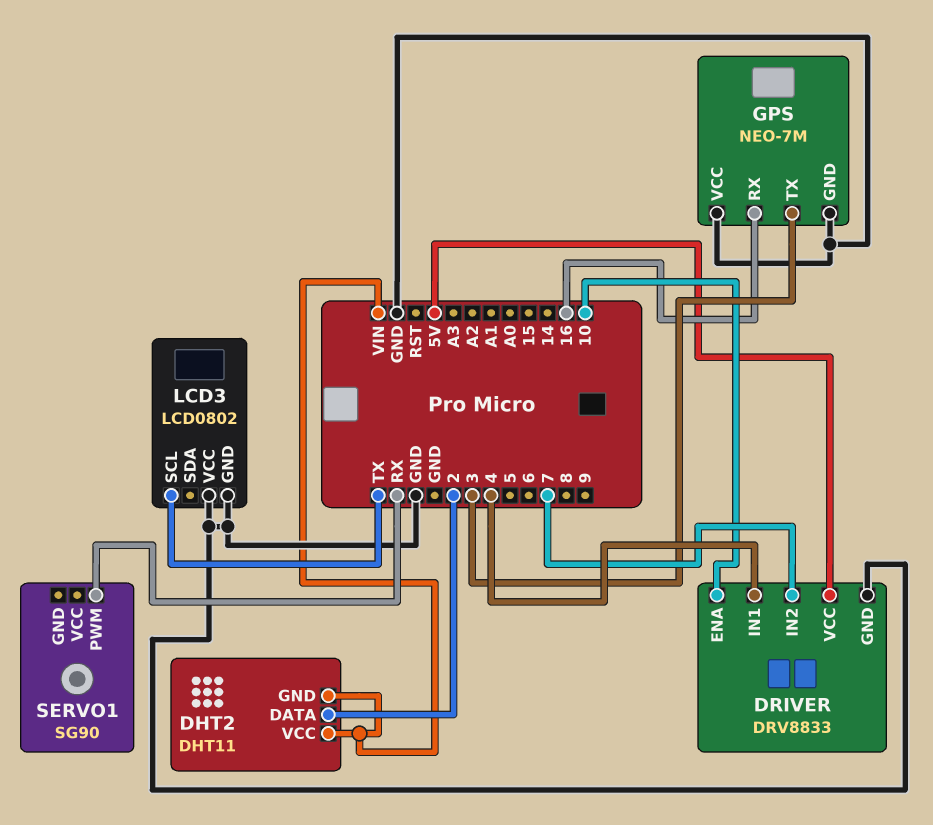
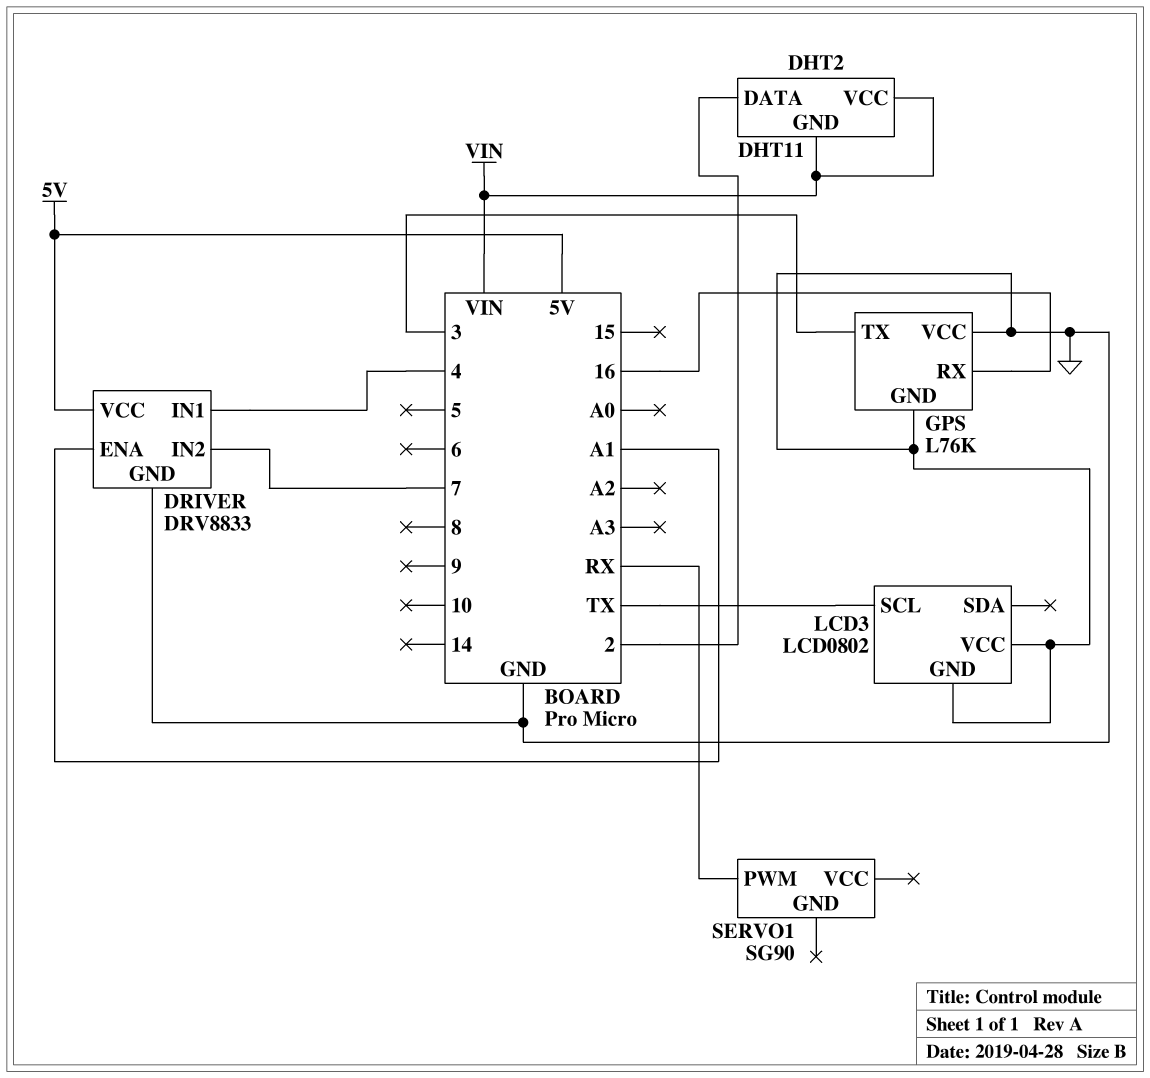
DRIVER pin ENA: 10 -> A1
GPS: NEO-7M -> L76K

